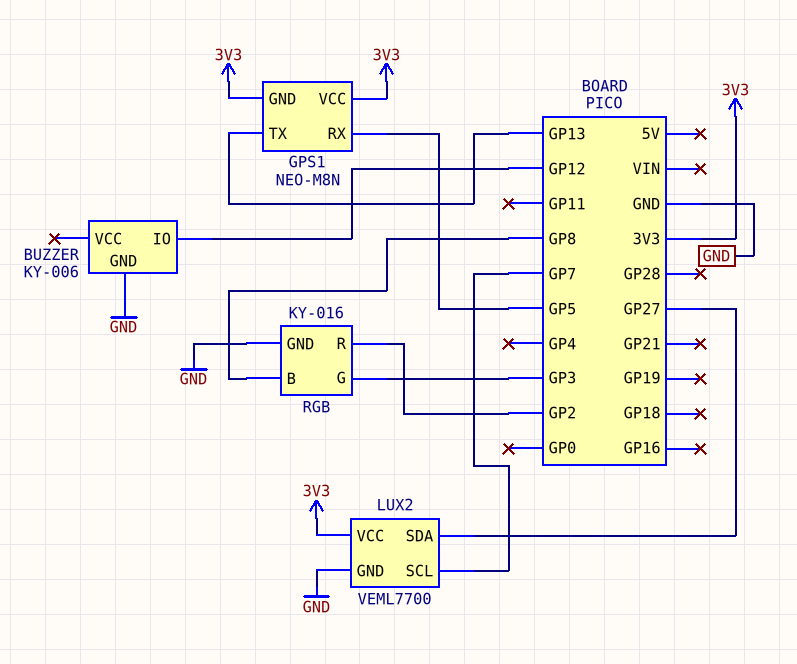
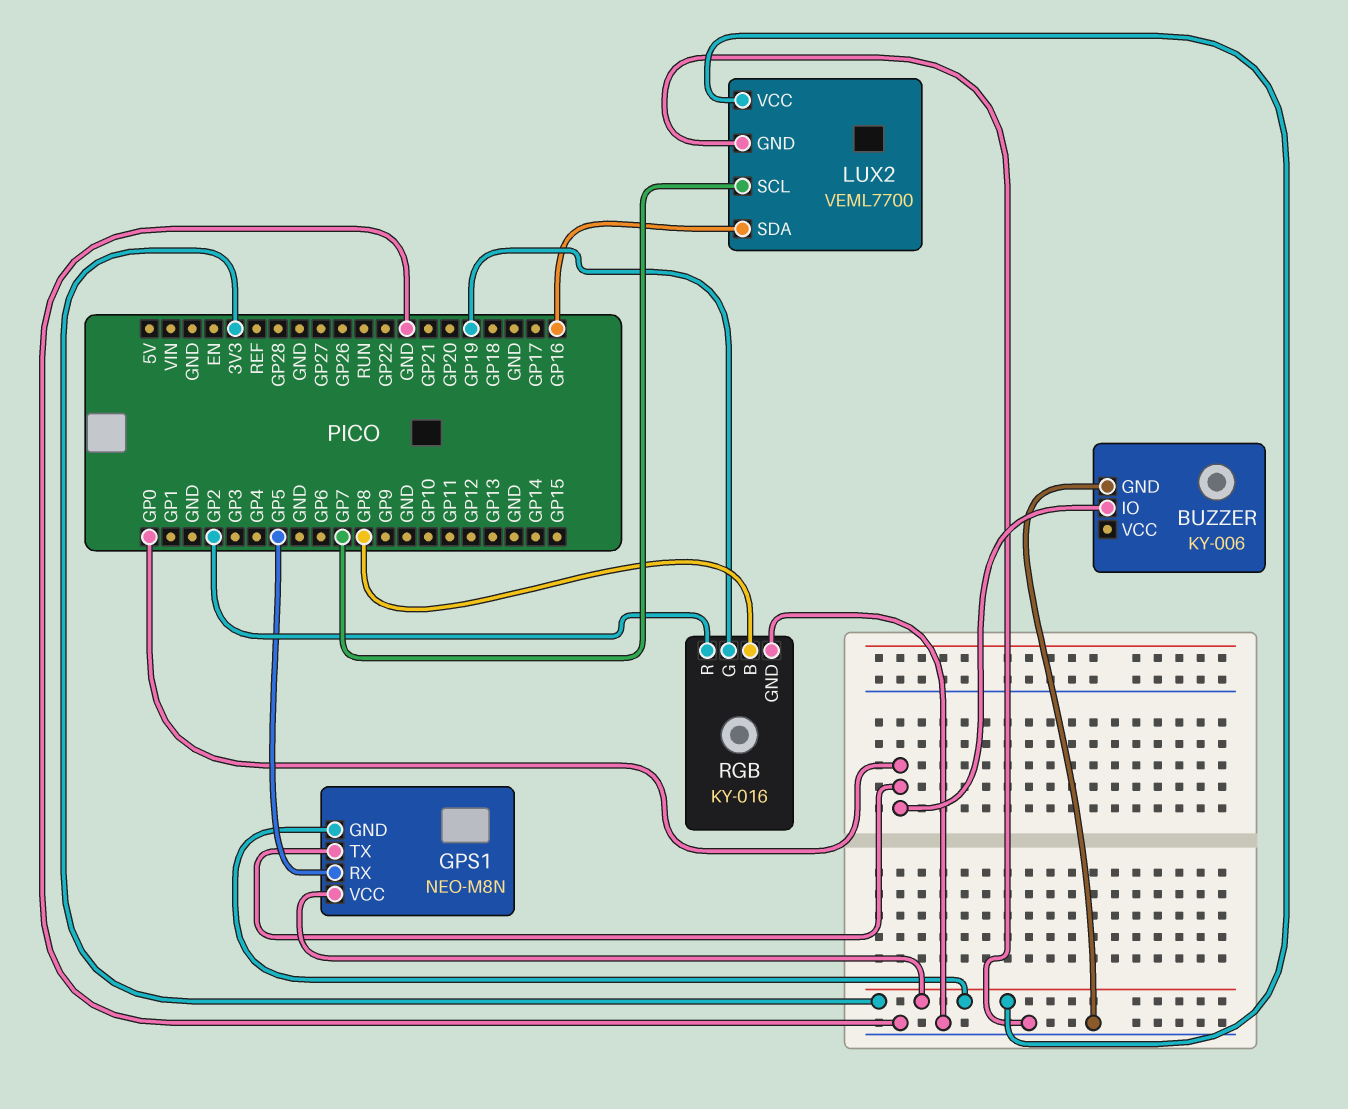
BUZZER pin IO: GP12 -> GP0
GPS1 pin TX: GP13 -> GP0
LUX2 pin SDA: GP27 -> GP16
RGB pin G: GP3 -> GP19

